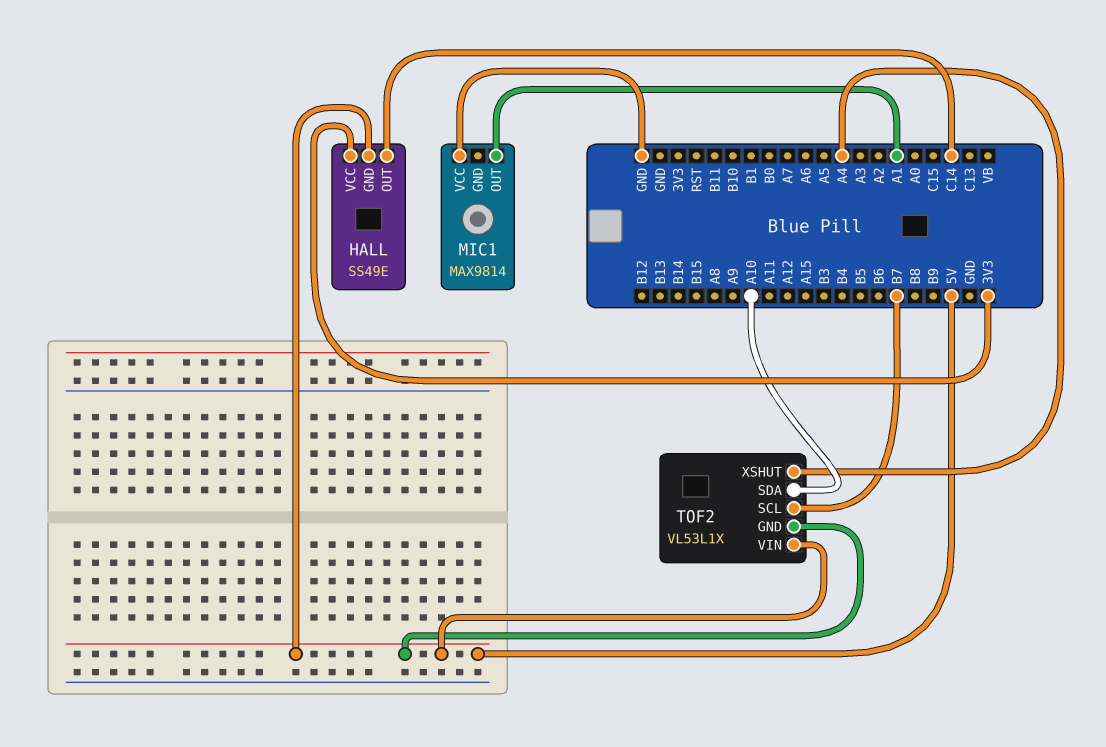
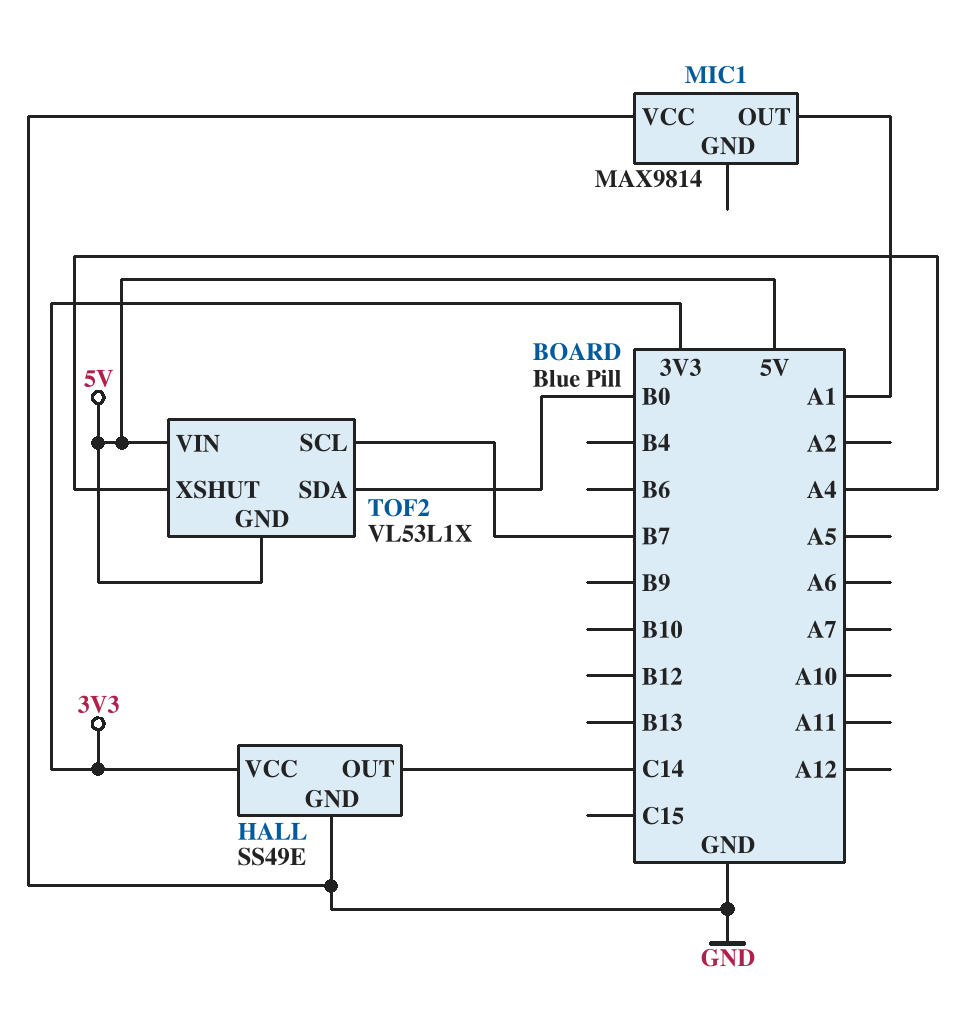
HALL pin GND: 5V -> GND
TOF2 pin SDA: A10 -> B0

